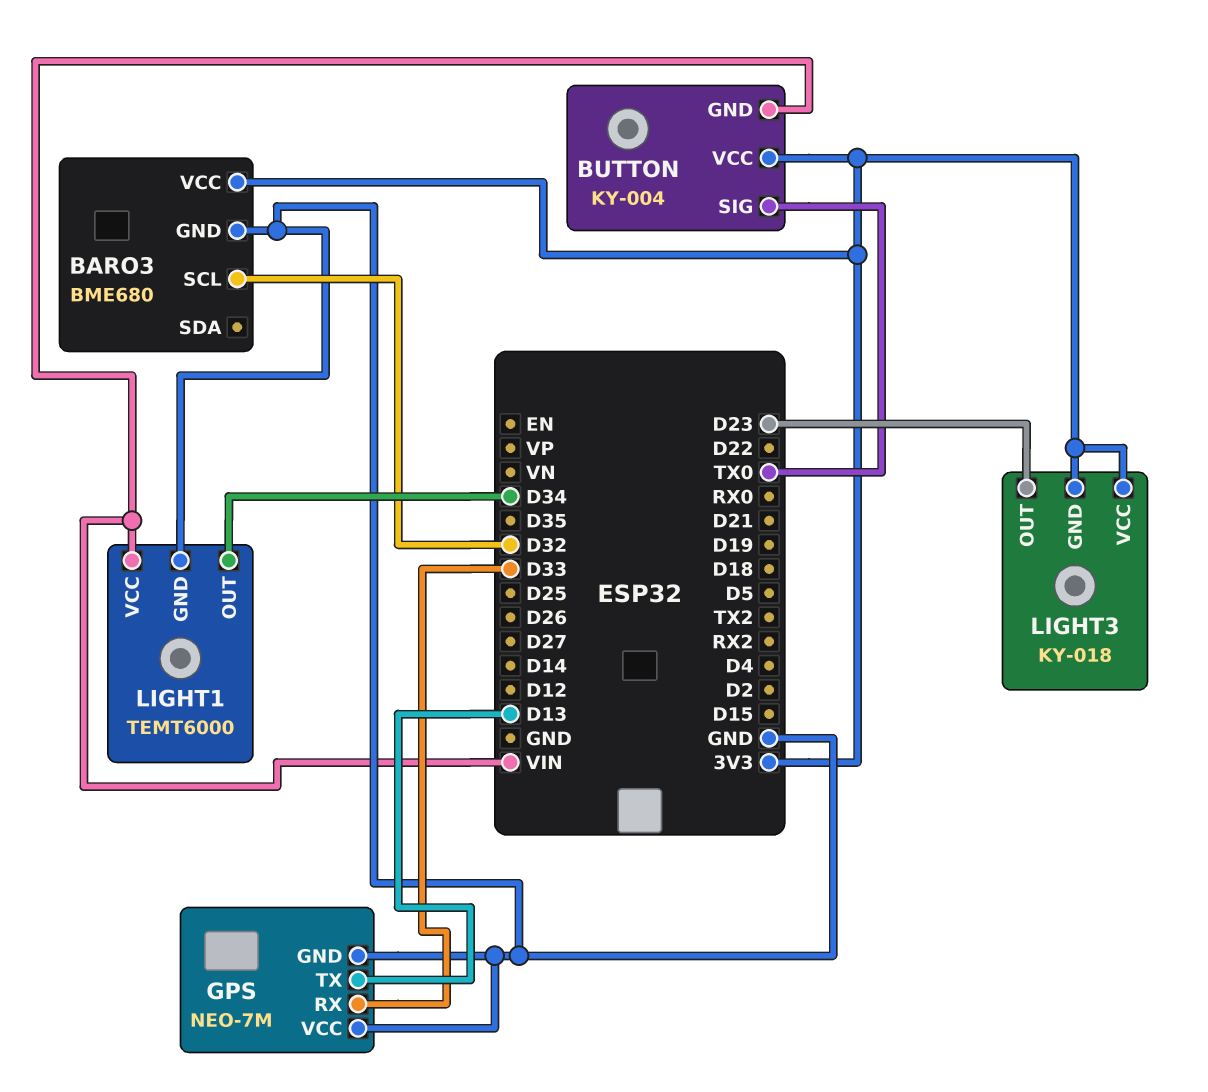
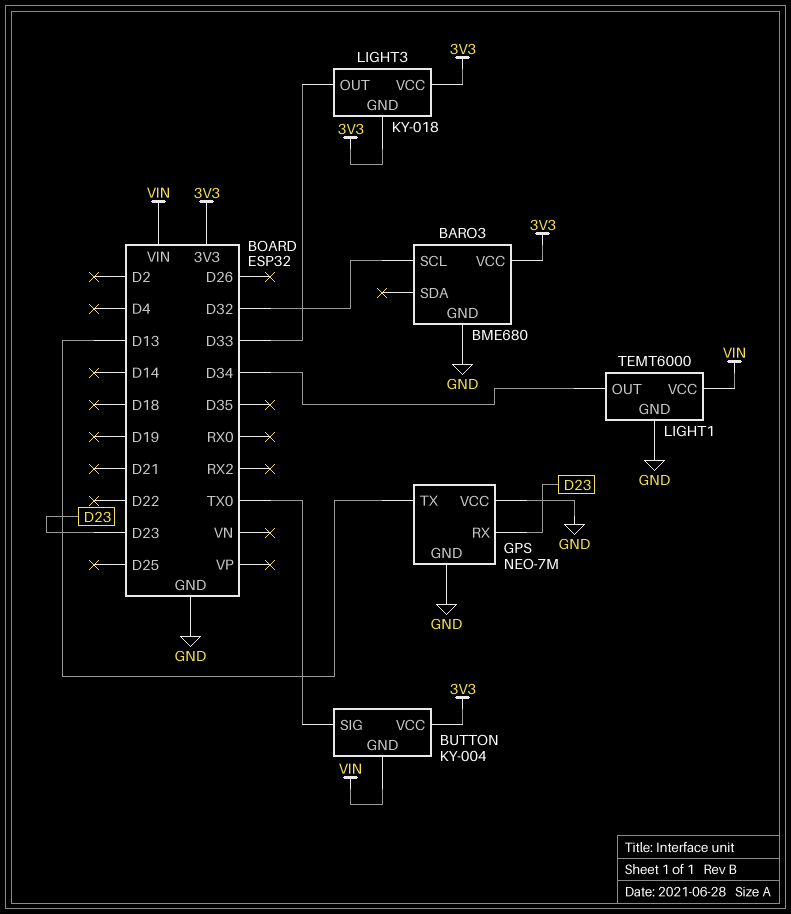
GPS pin RX: D33 -> D23
LIGHT3 pin OUT: D23 -> D33

